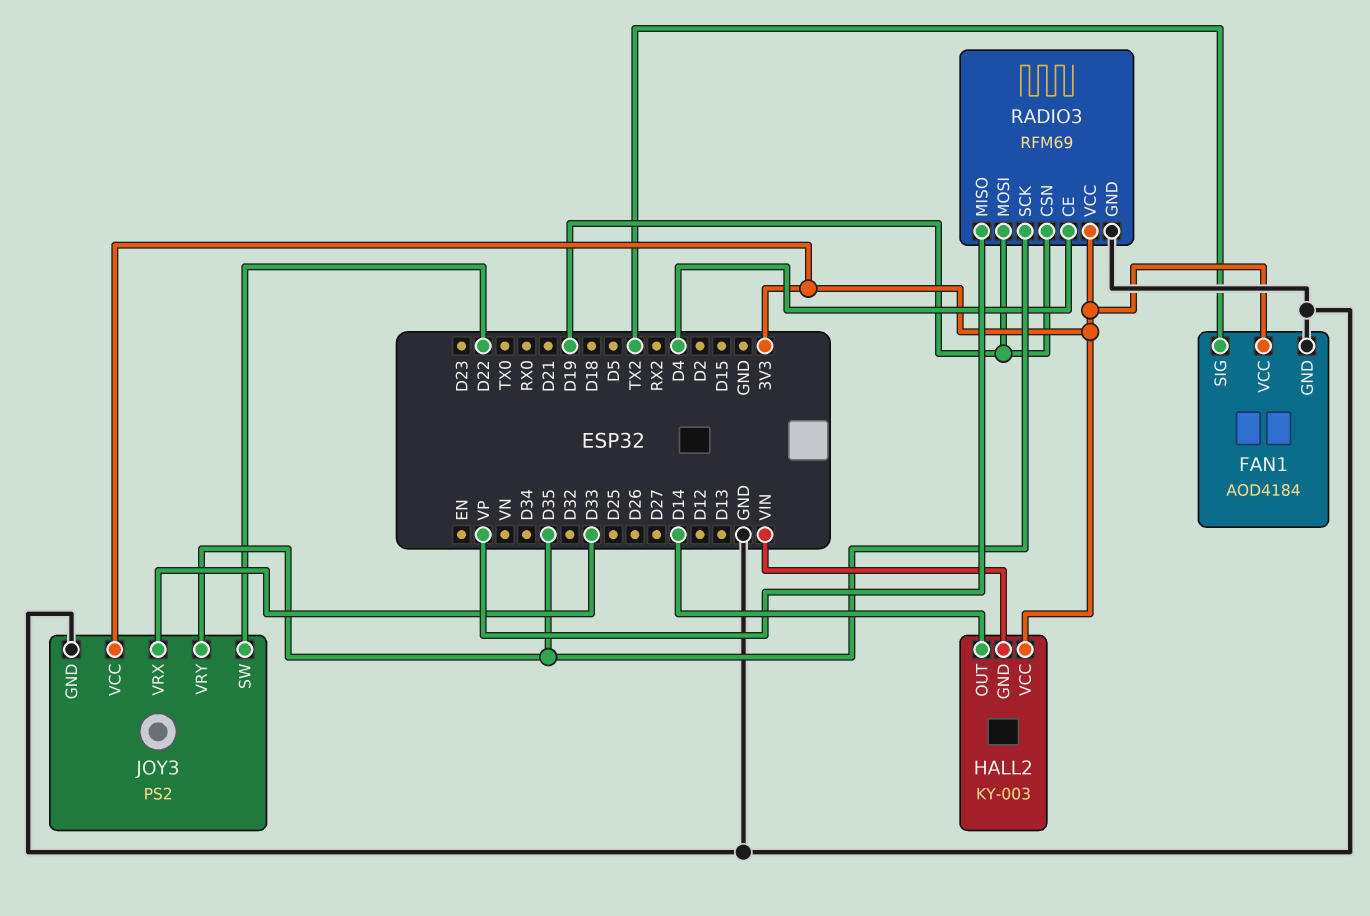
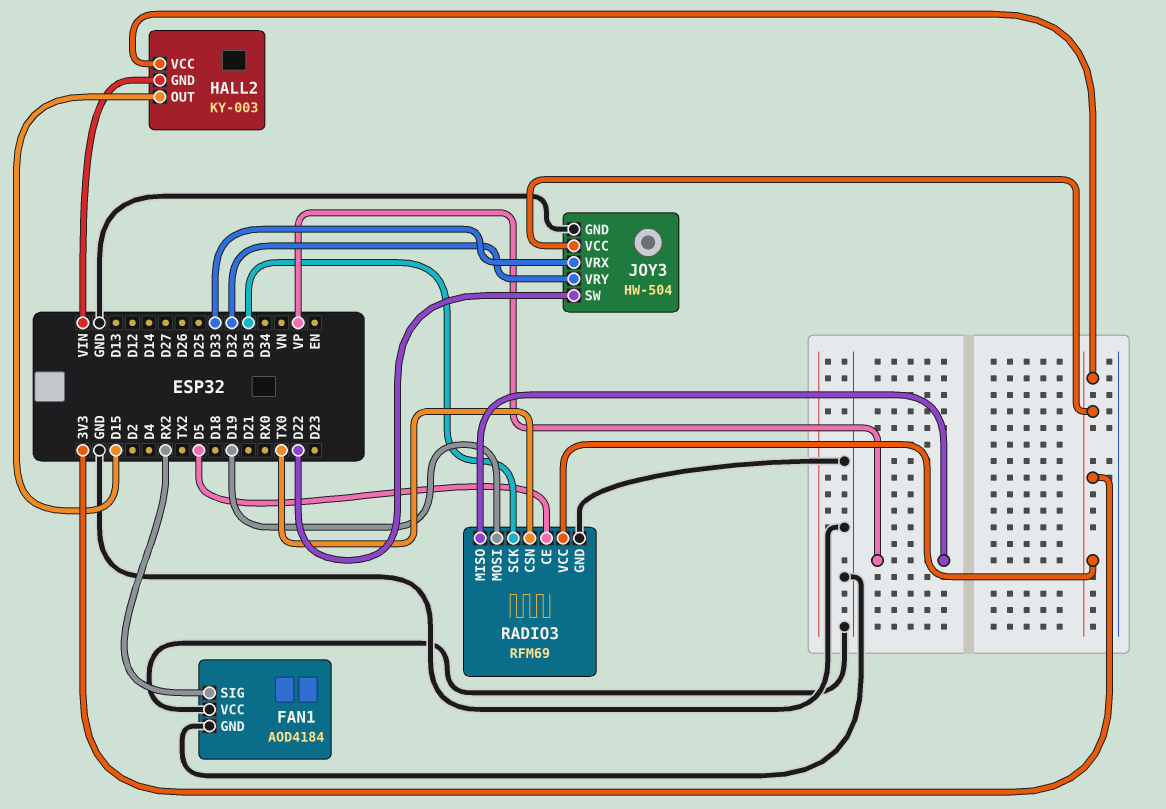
FAN1 pin SIG: TX2 -> RX2
FAN1 pin VCC: 3V3 -> GND
HALL2 pin OUT: D14 -> D15
JOY3: PS2 -> HW-504
JOY3 pin VRY: D35 -> D32
RADIO3 pin CE: D4 -> D5
RADIO3 pin CSN: D19 -> TX0

